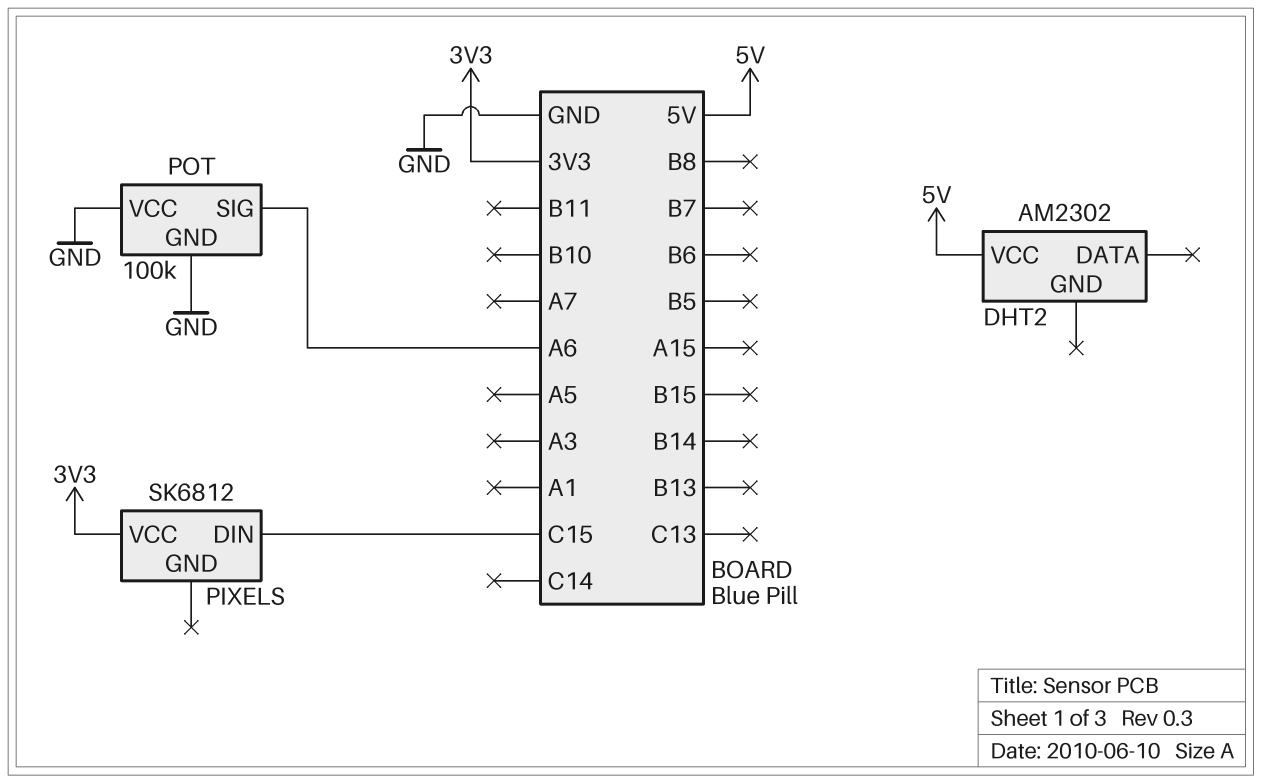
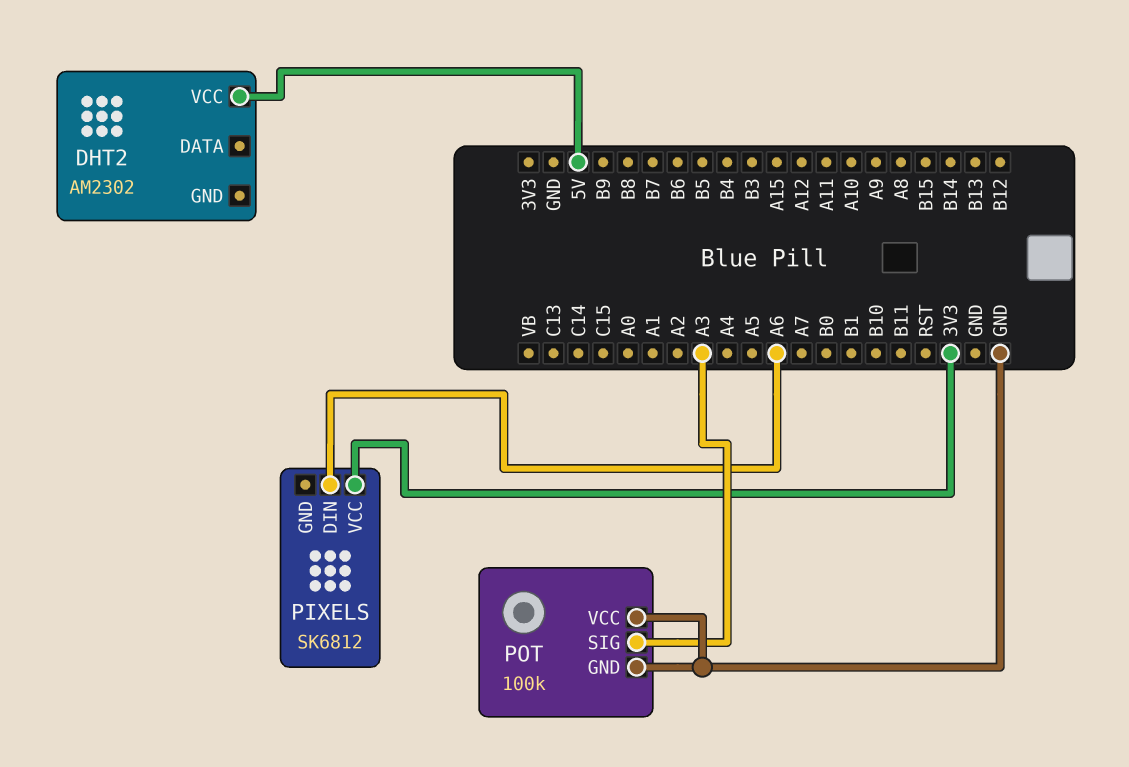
PIXELS pin DIN: C15 -> A6
POT pin SIG: A6 -> A3

